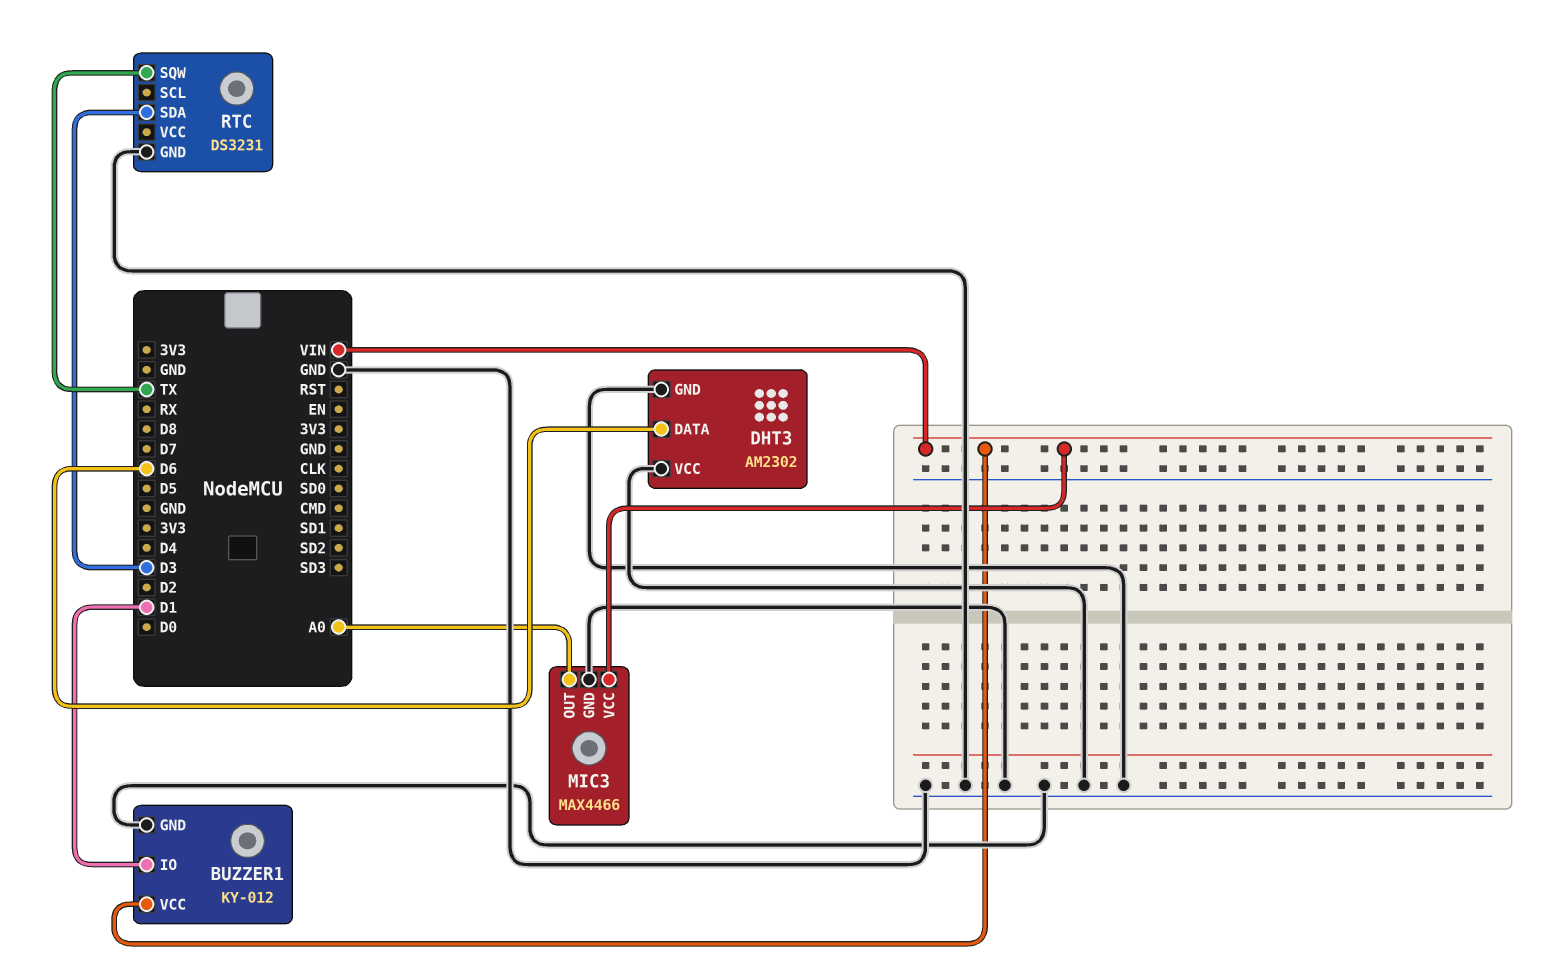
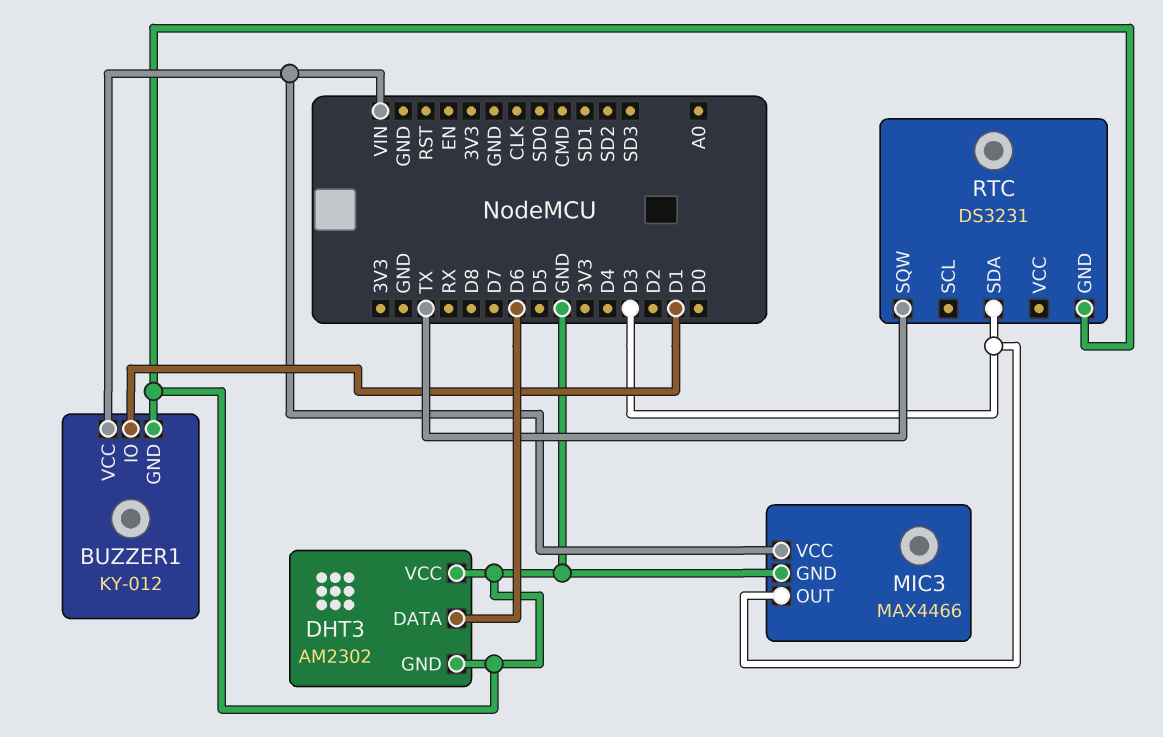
MIC3 pin OUT: A0 -> D3

